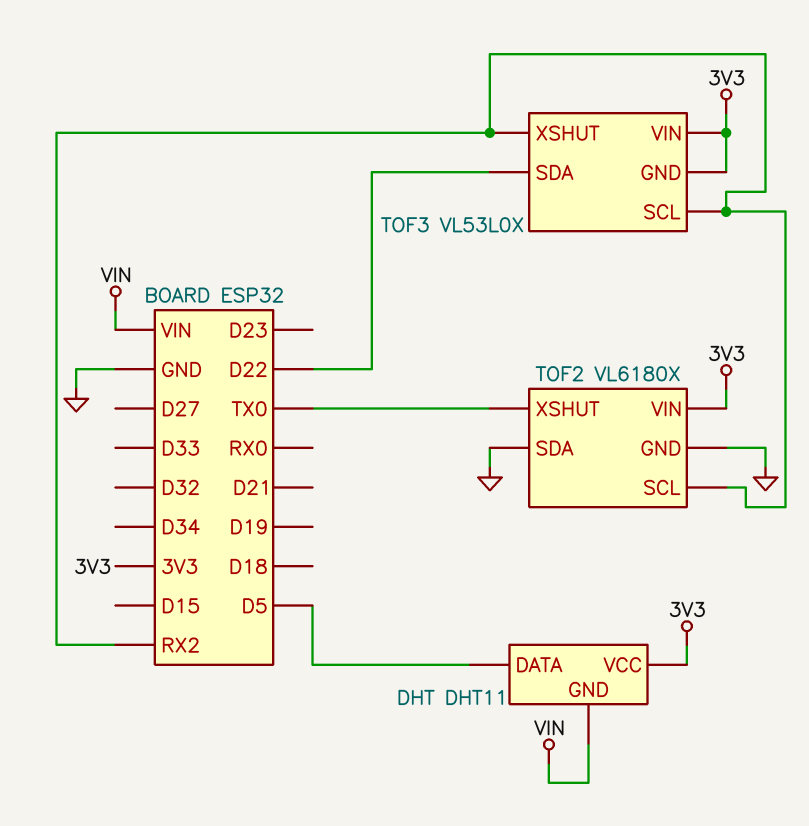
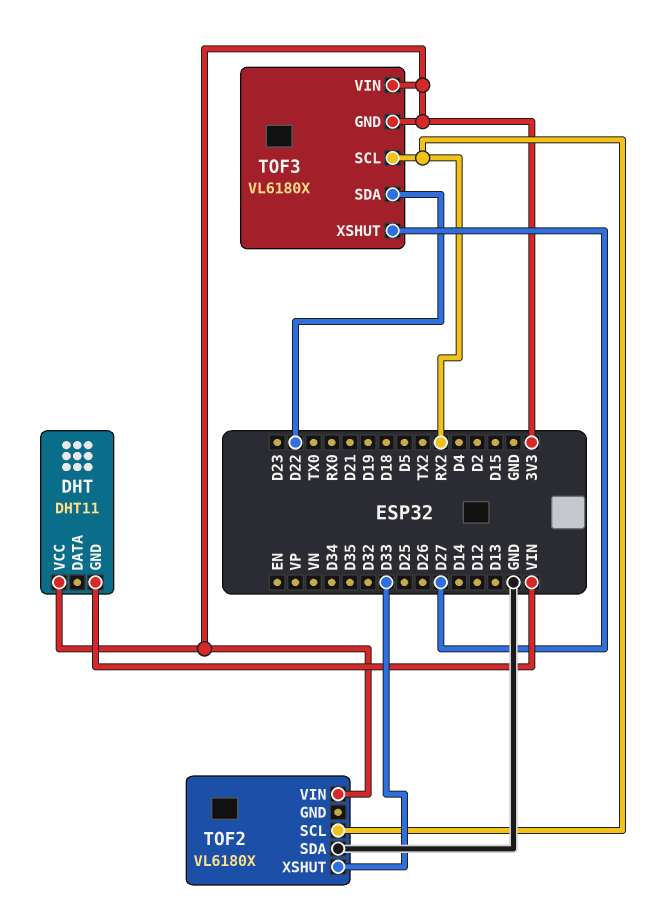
DHT pin DATA: D5 -> none
TOF2 pin GND: GND -> none
TOF2 pin XSHUT: TX0 -> D33
TOF3: VL53L0X -> VL6180X
TOF3 pin XSHUT: RX2 -> D27

